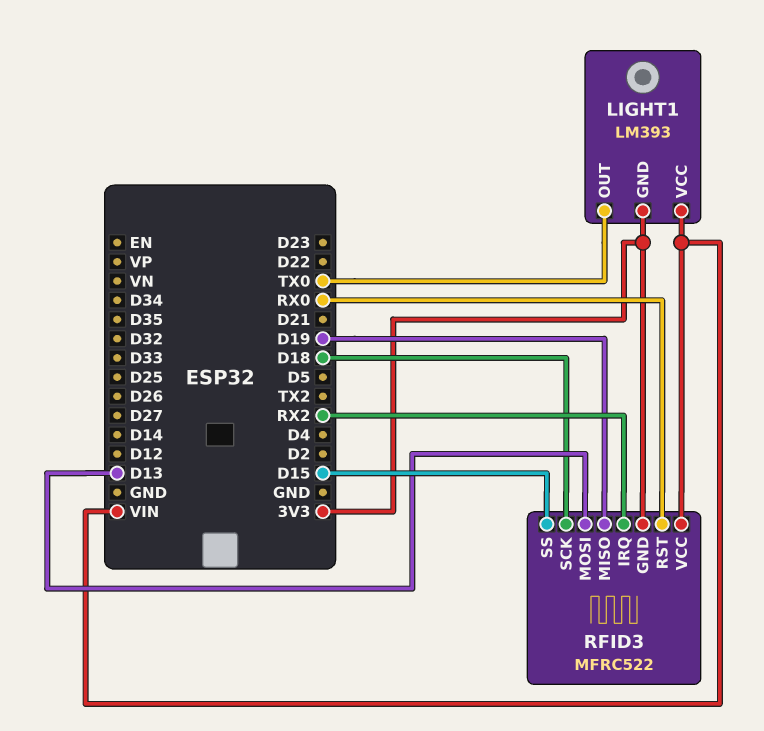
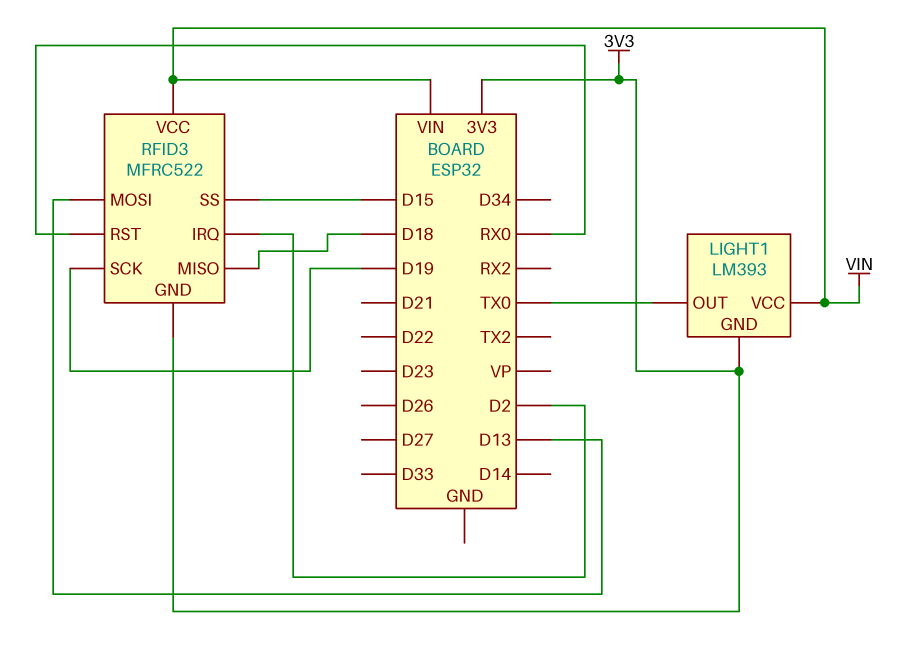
RFID3 pin IRQ: RX2 -> D2
RFID3 pin MISO: D19 -> D18
RFID3 pin SCK: D18 -> D19

